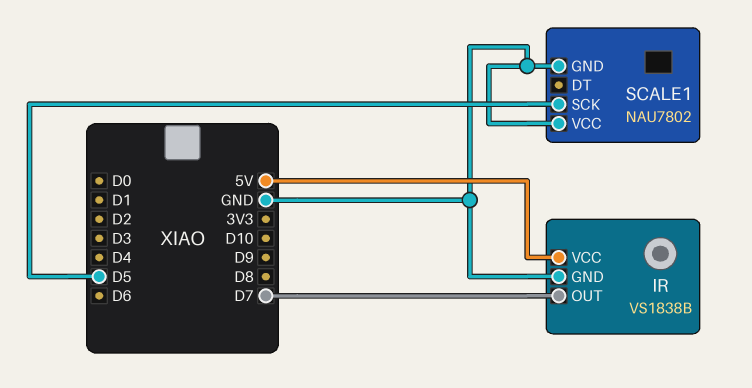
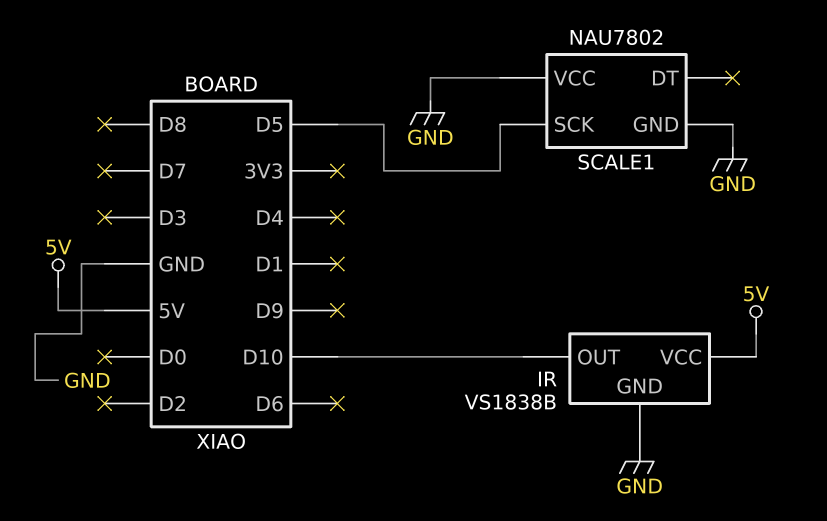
IR pin OUT: D7 -> D10

